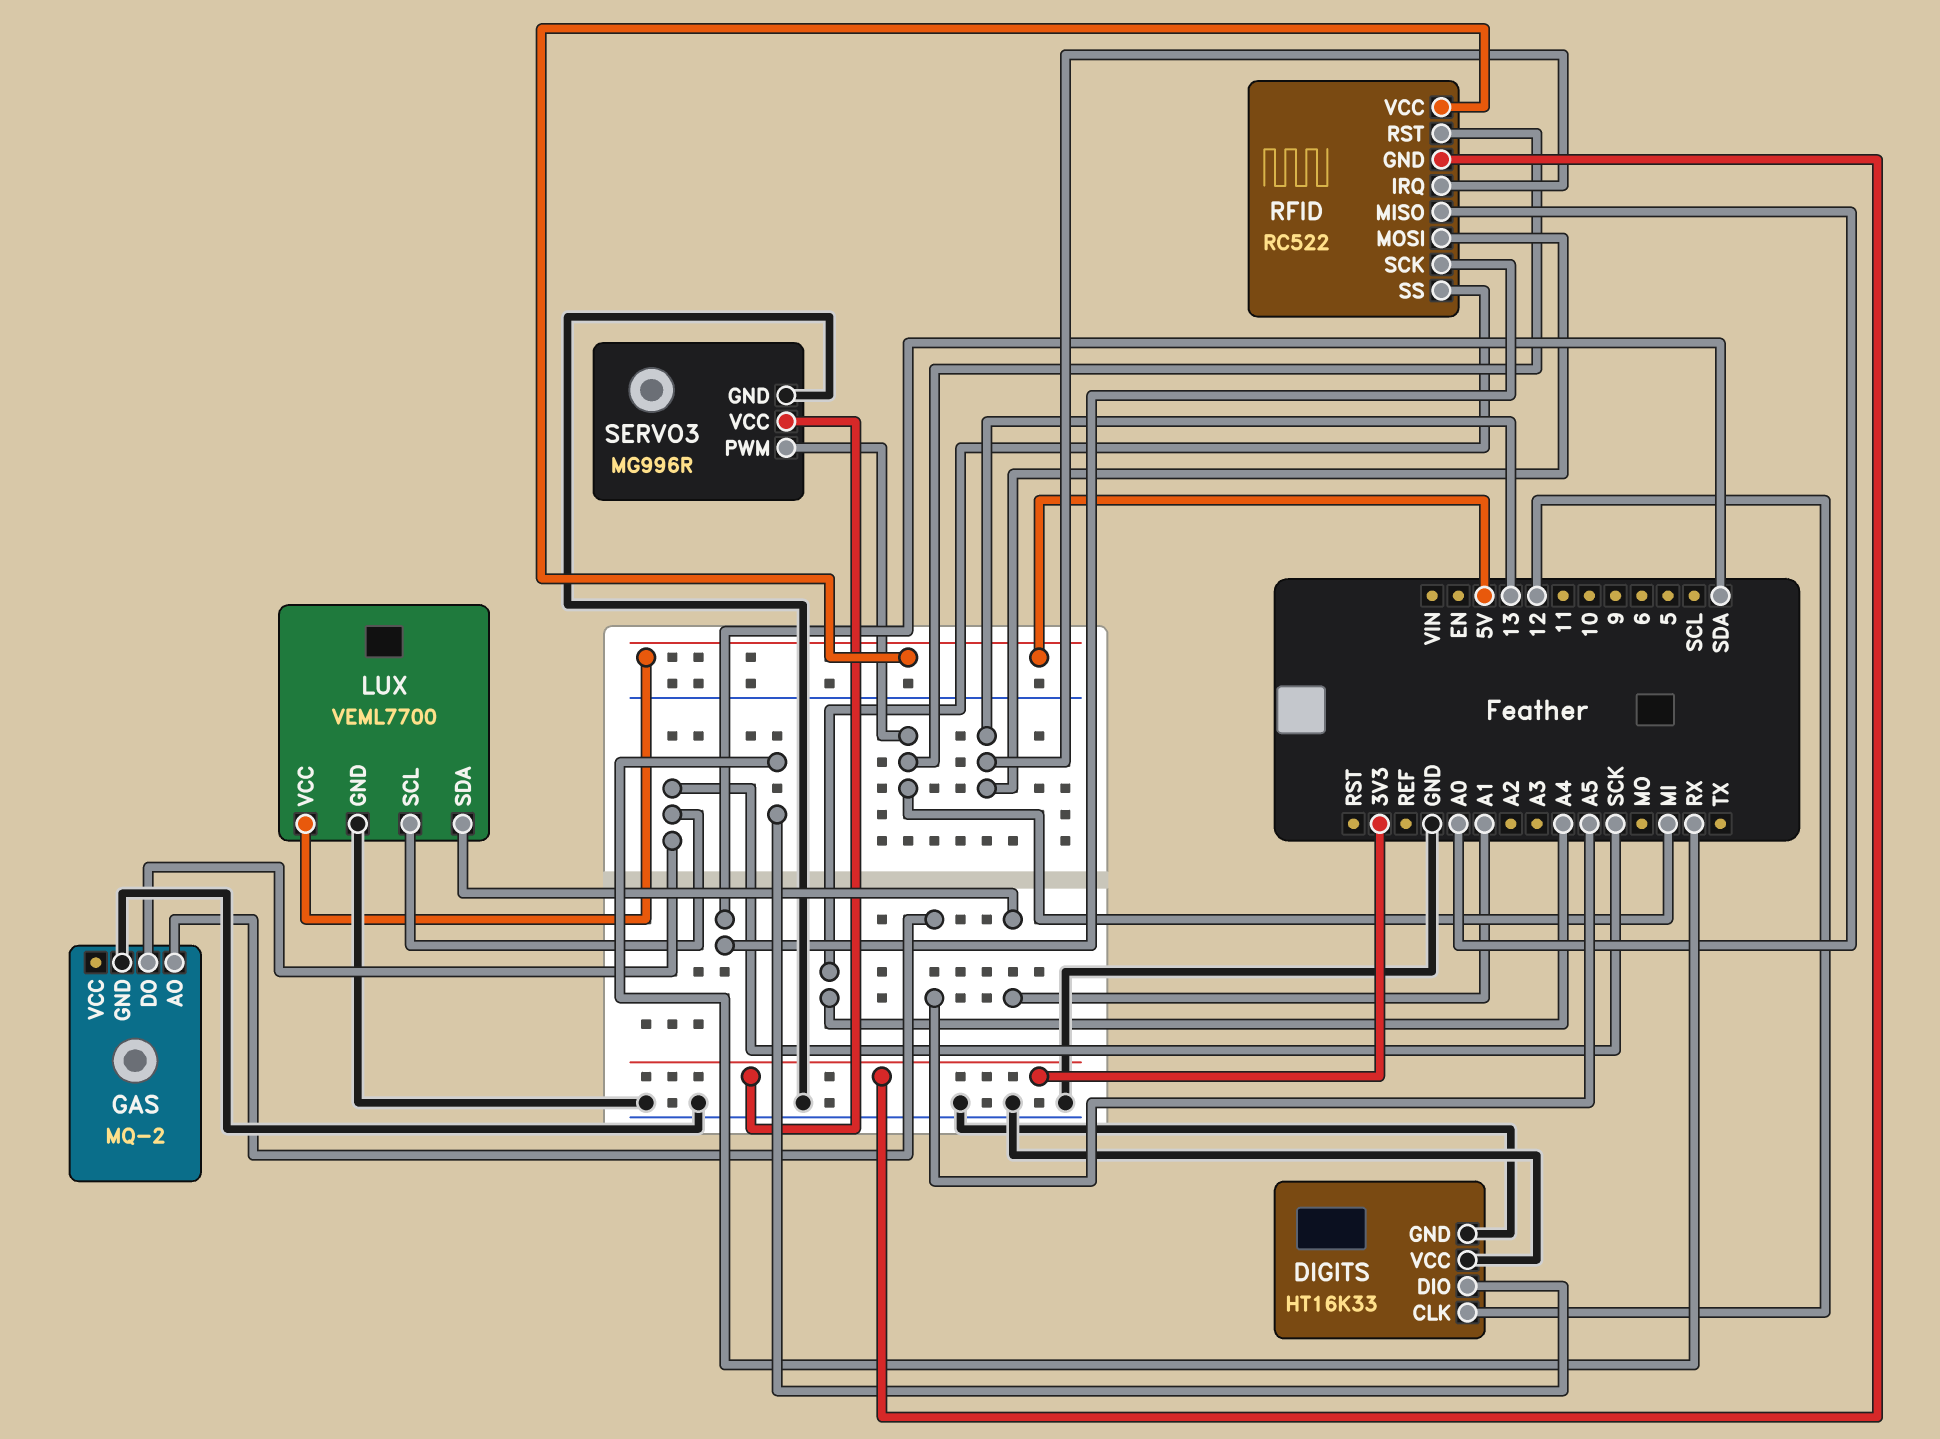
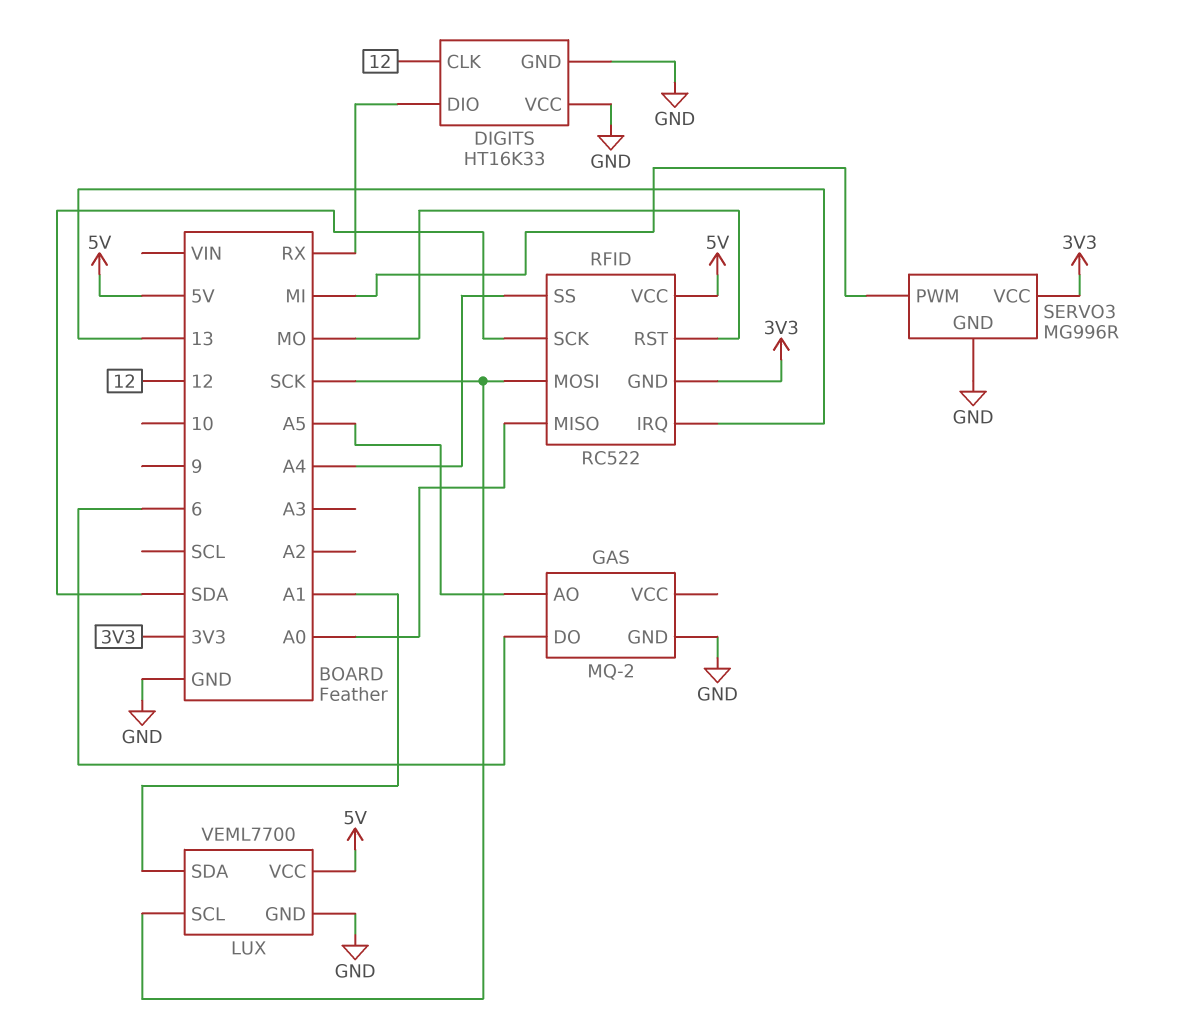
GAS pin DO: SCK -> 6
RFID pin MOSI: 13 -> SCK
RFID pin RST: MI -> MO

